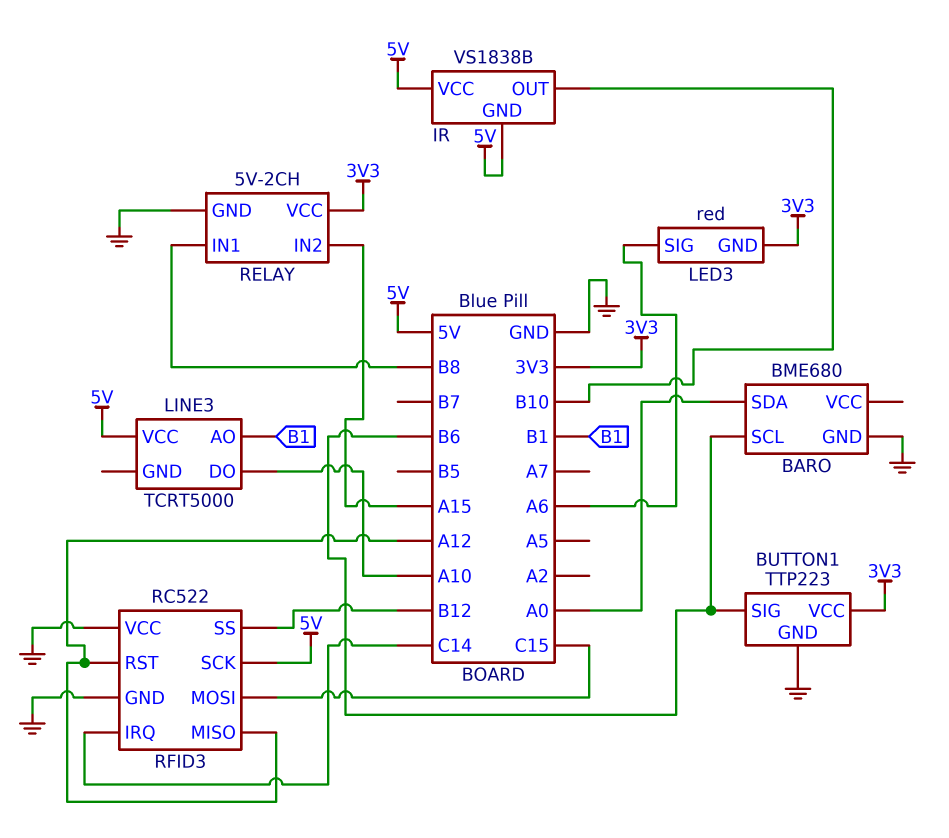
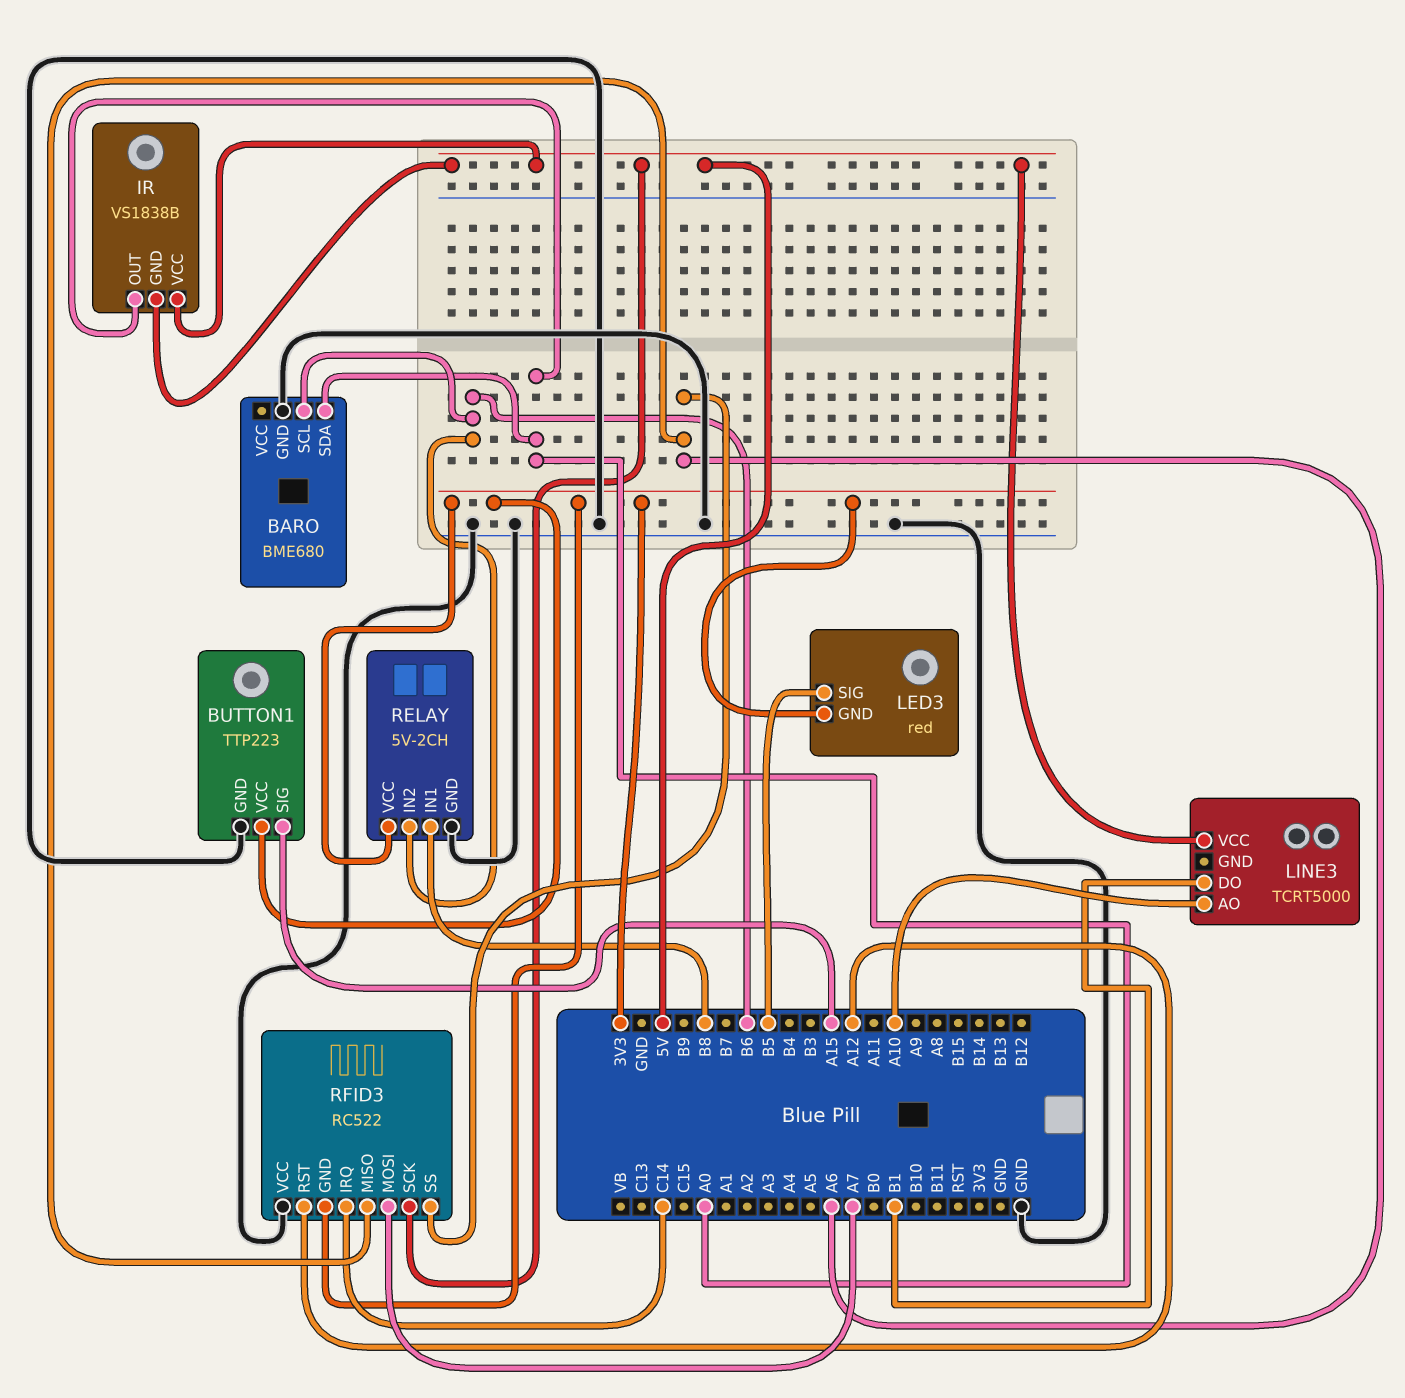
BUTTON1 pin SIG: B6 -> A15
IR pin OUT: B10 -> A0
LED3 pin SIG: A6 -> B5
LINE3 pin AO: B1 -> A10
LINE3 pin DO: A10 -> B1
RELAY pin IN2: A15 -> B6
RFID3 pin GND: GND -> 3V3
RFID3 pin MISO: A12 -> A6
RFID3 pin MOSI: C15 -> A7
RFID3 pin SS: B12 -> A6

